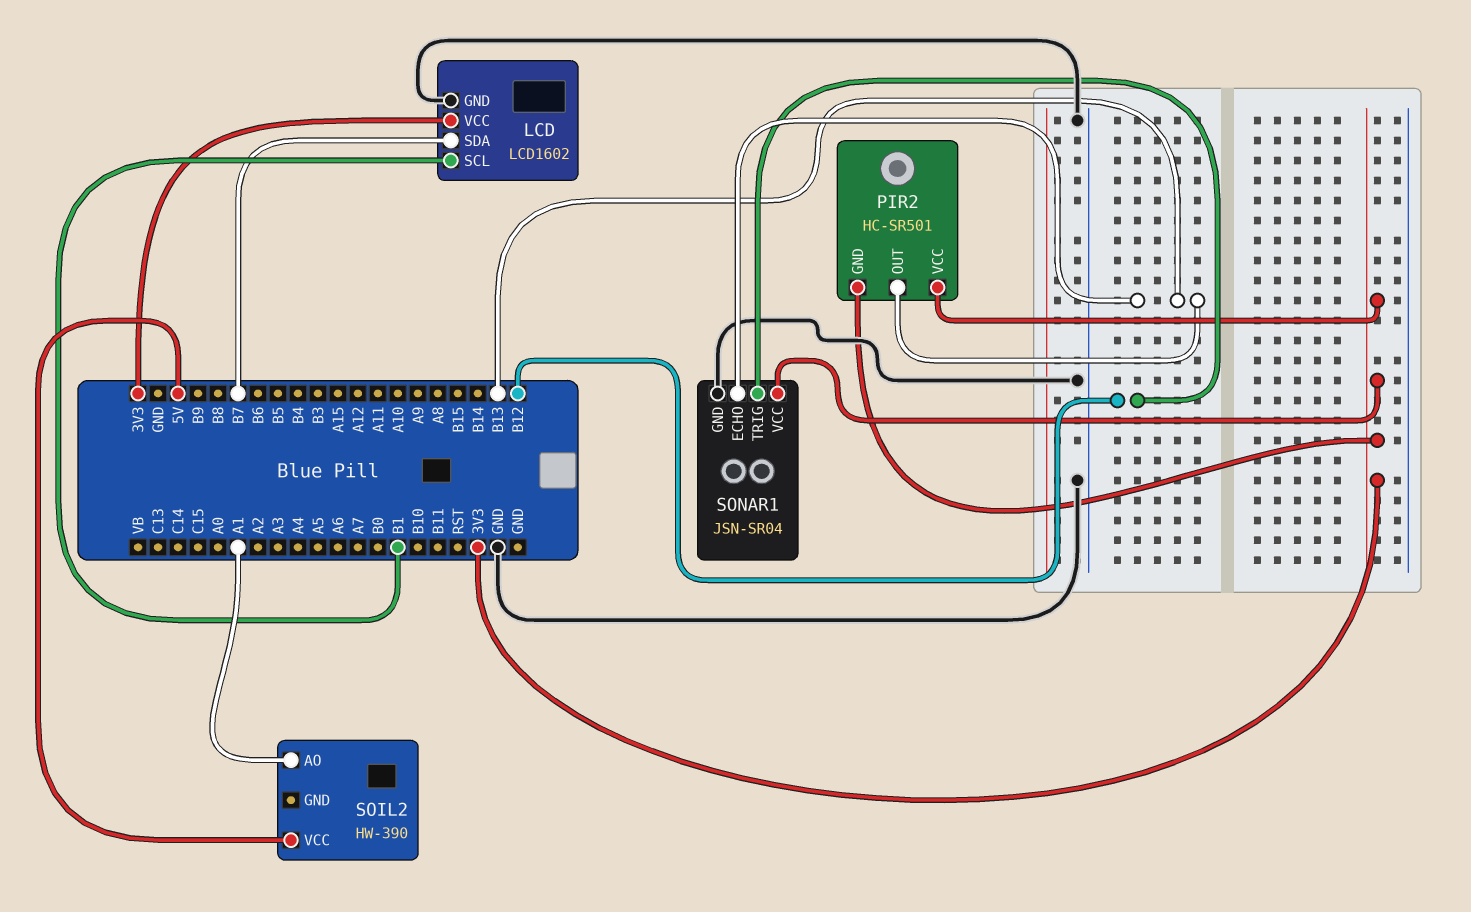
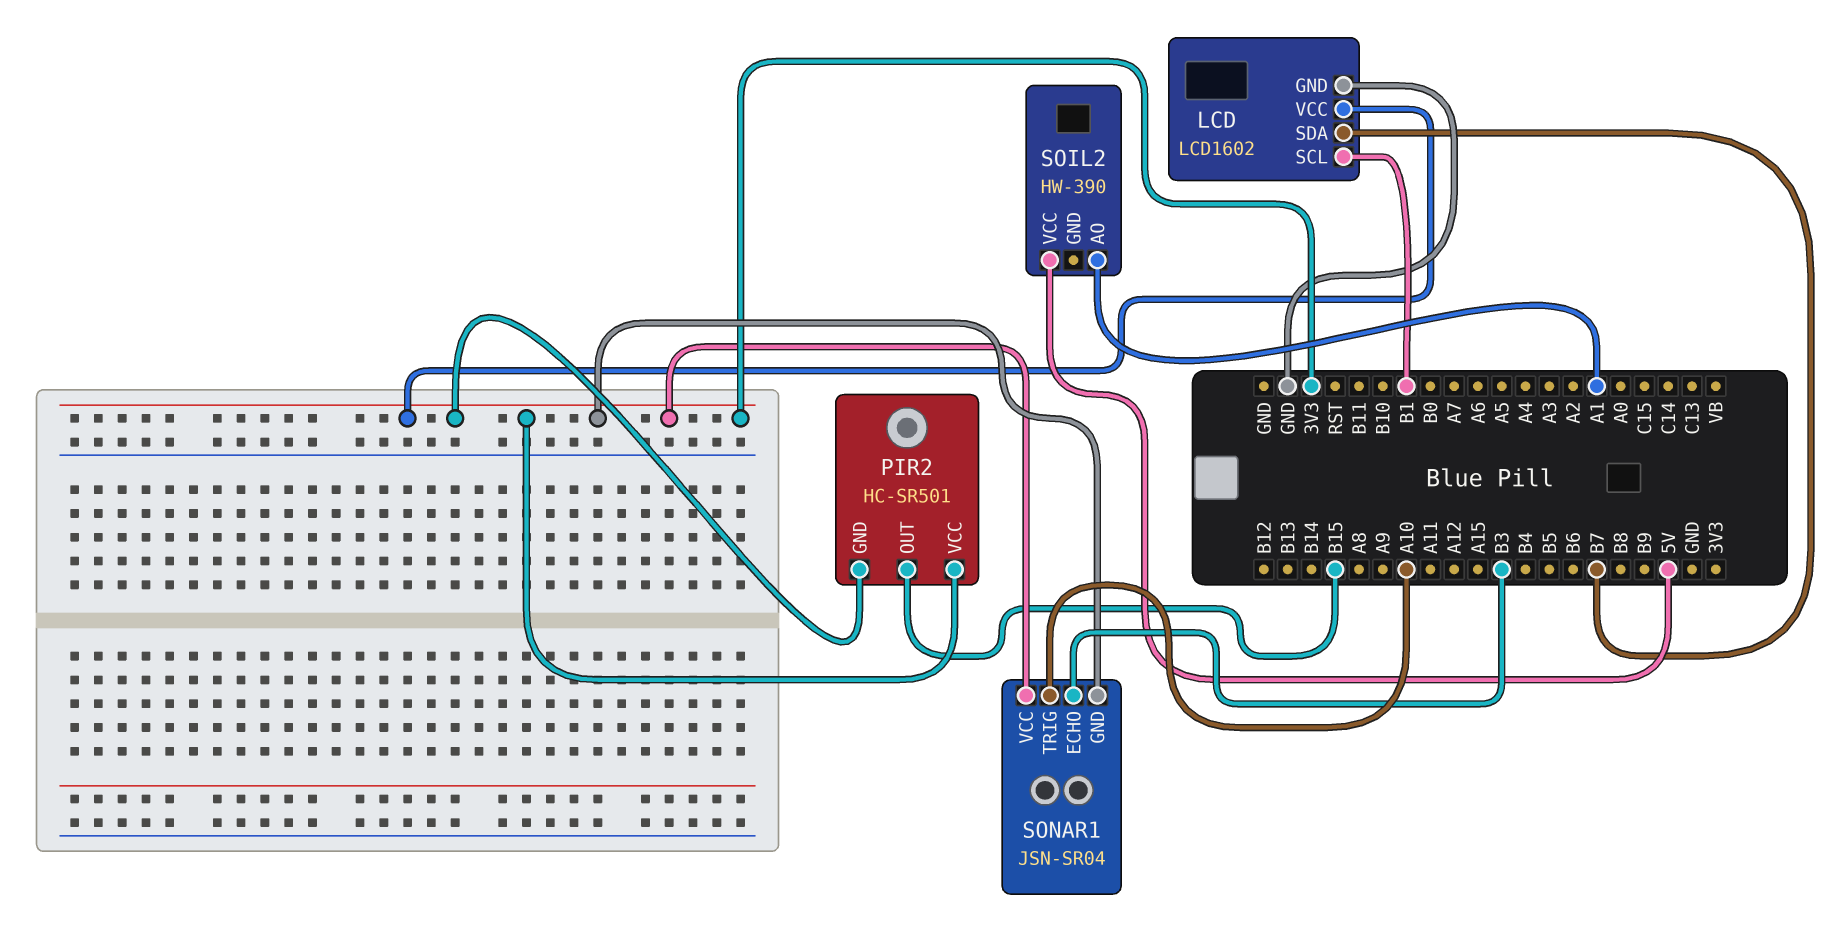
PIR2 pin OUT: B13 -> B15
SONAR1 pin ECHO: B13 -> B3
SONAR1 pin GND: GND -> 3V3
SONAR1 pin TRIG: B12 -> A10

